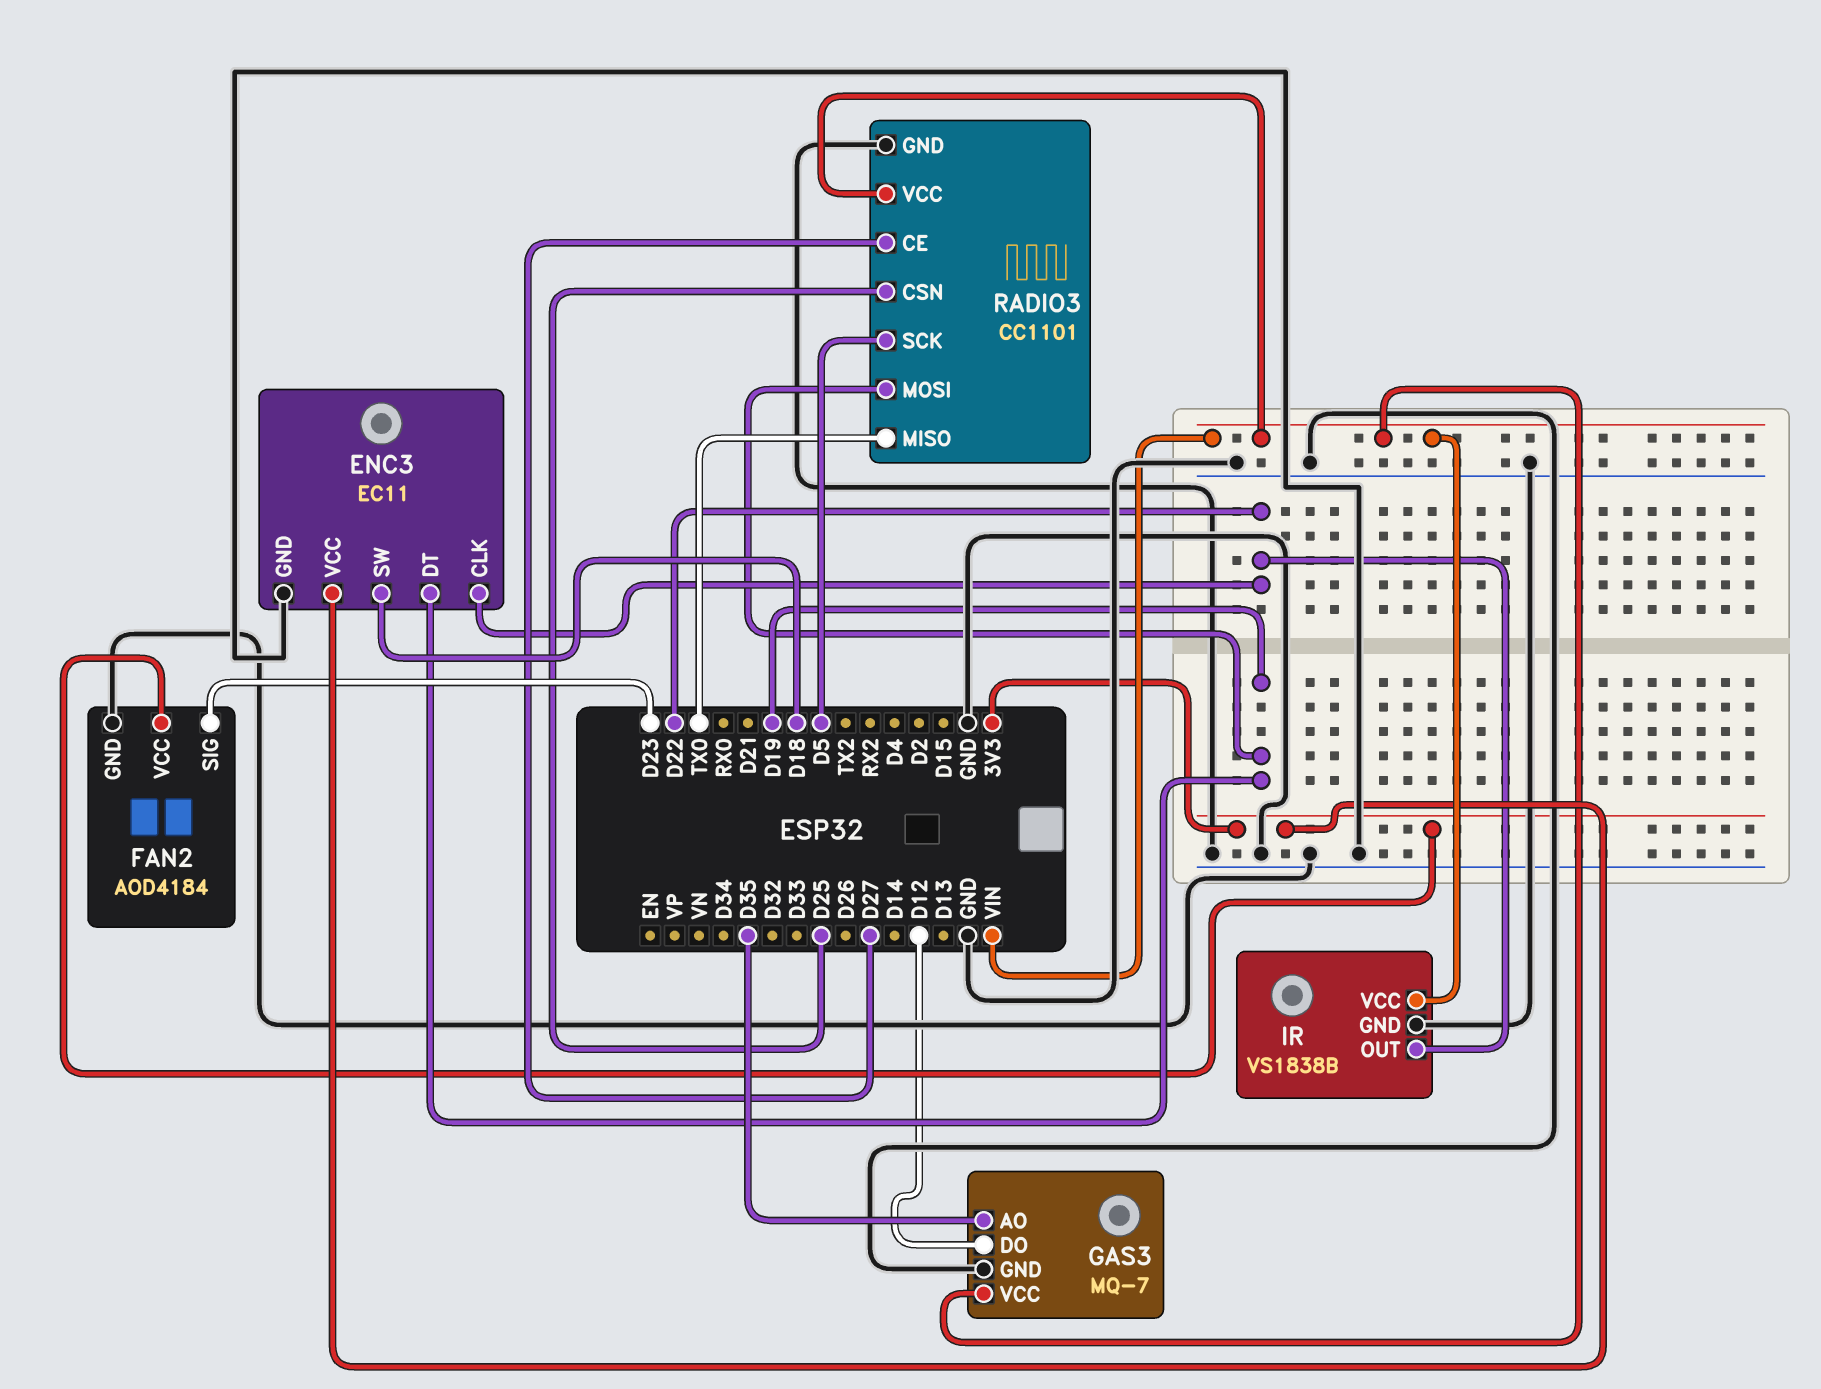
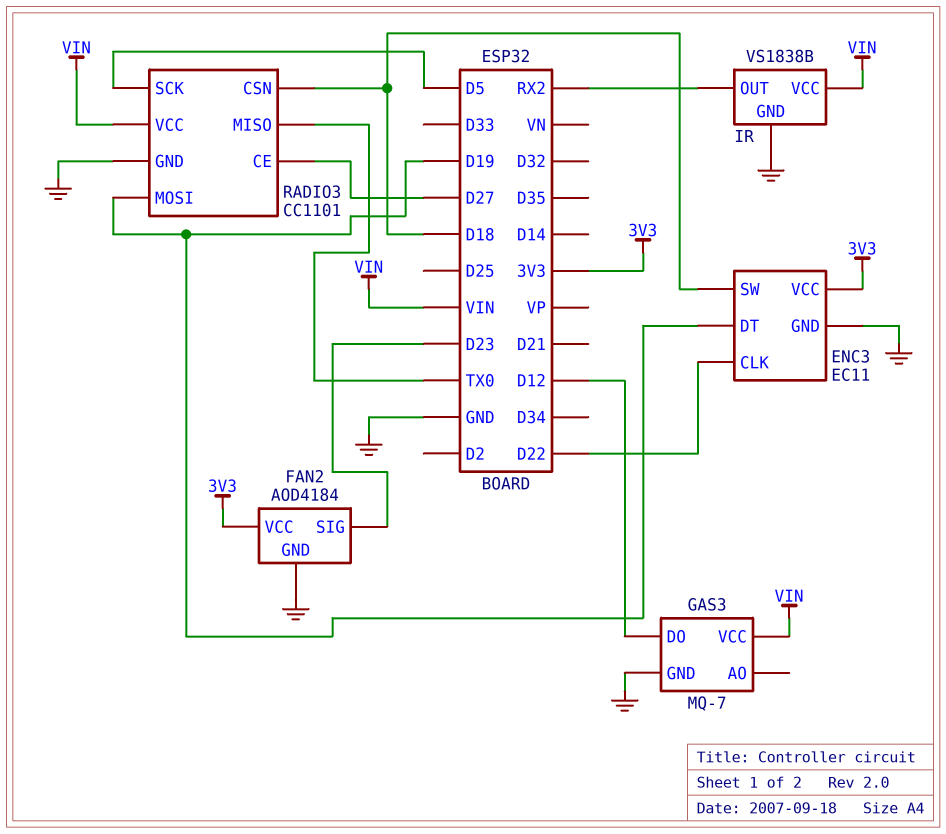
GAS3 pin AO: D35 -> none
IR pin OUT: D22 -> RX2
RADIO3 pin CSN: D25 -> D18

